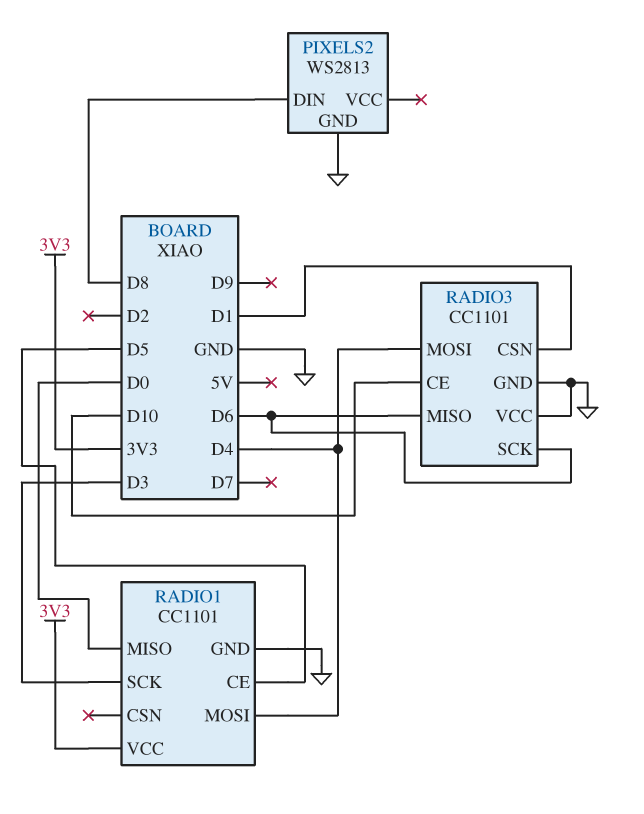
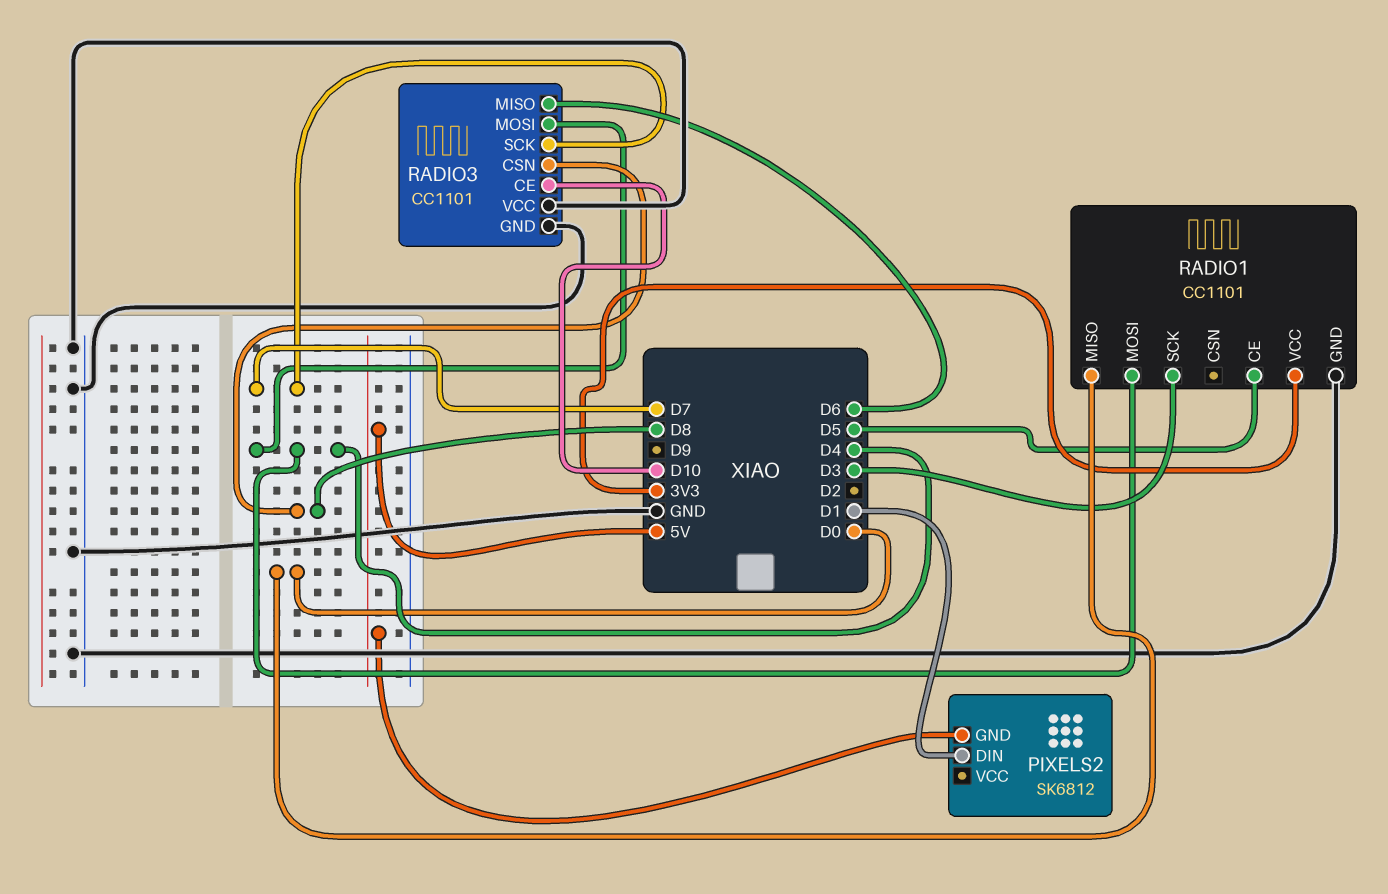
PIXELS2: WS2813 -> SK6812
PIXELS2 pin DIN: D8 -> D1
PIXELS2 pin GND: GND -> 5V
RADIO3 pin CSN: D1 -> D8
RADIO3 pin SCK: D6 -> D7

